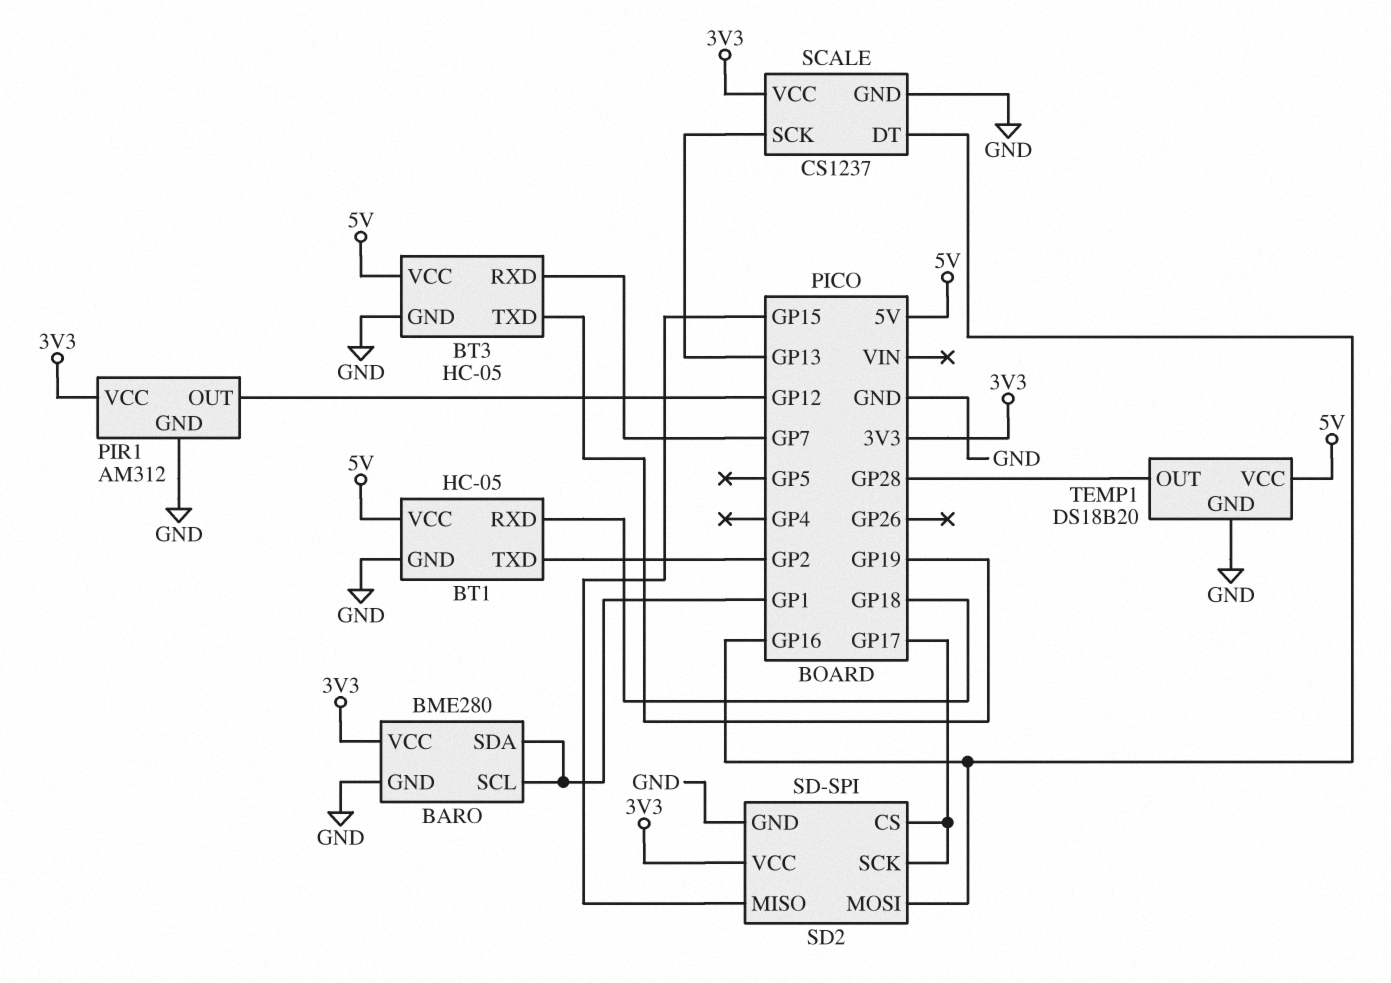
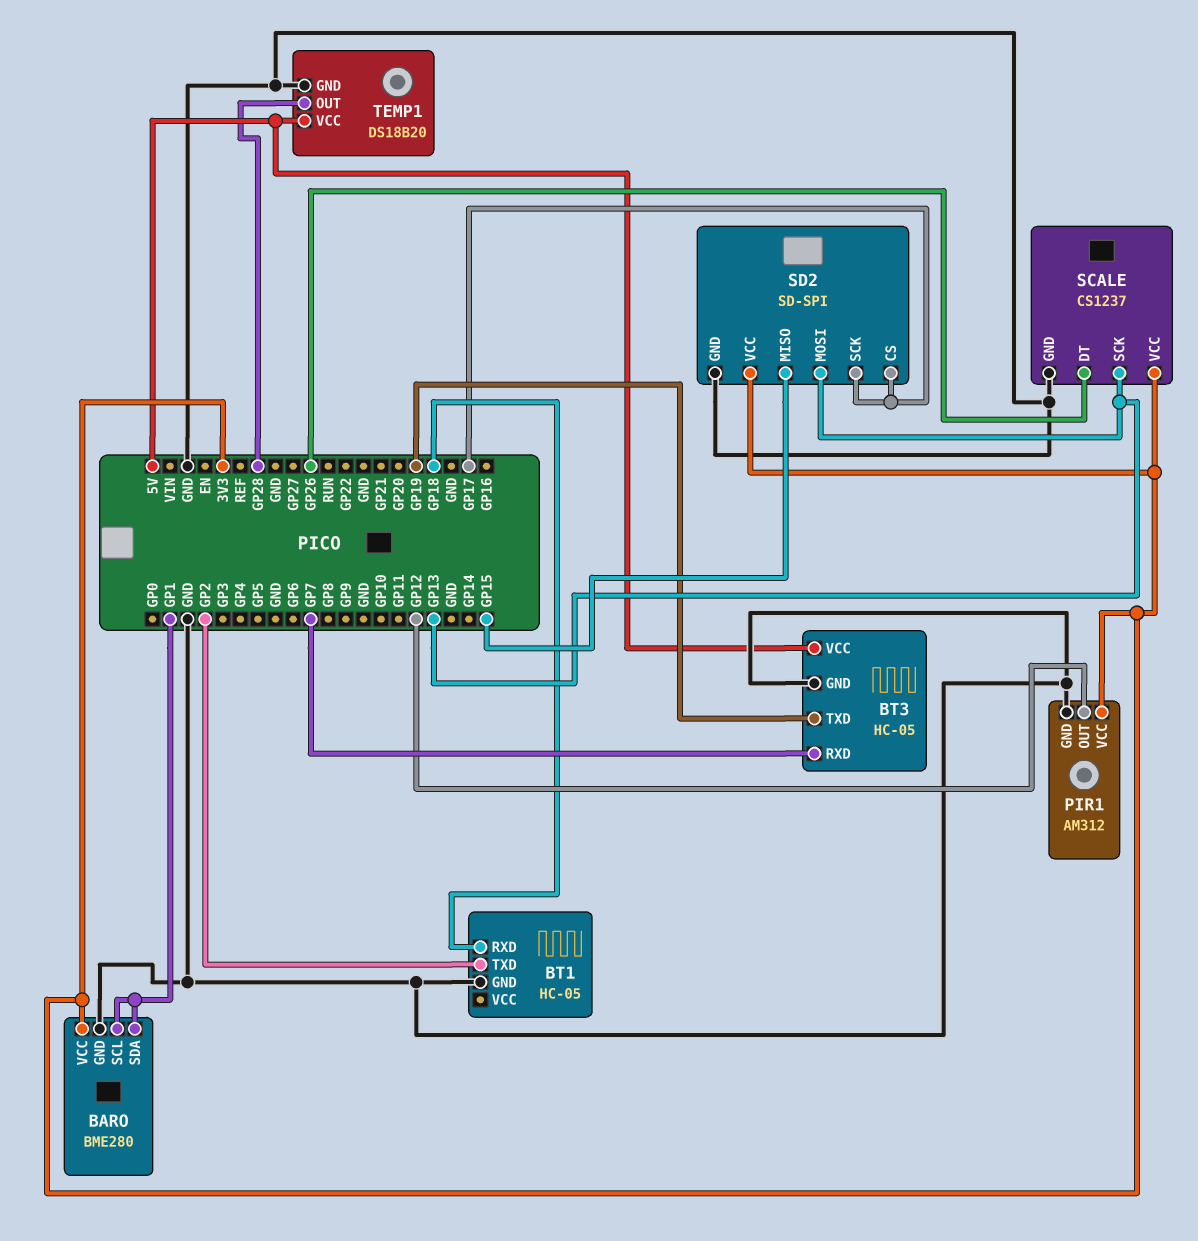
BT1 pin VCC: 5V -> none
SCALE pin DT: GP16 -> GP26
SD2 pin MOSI: GP16 -> GP13

